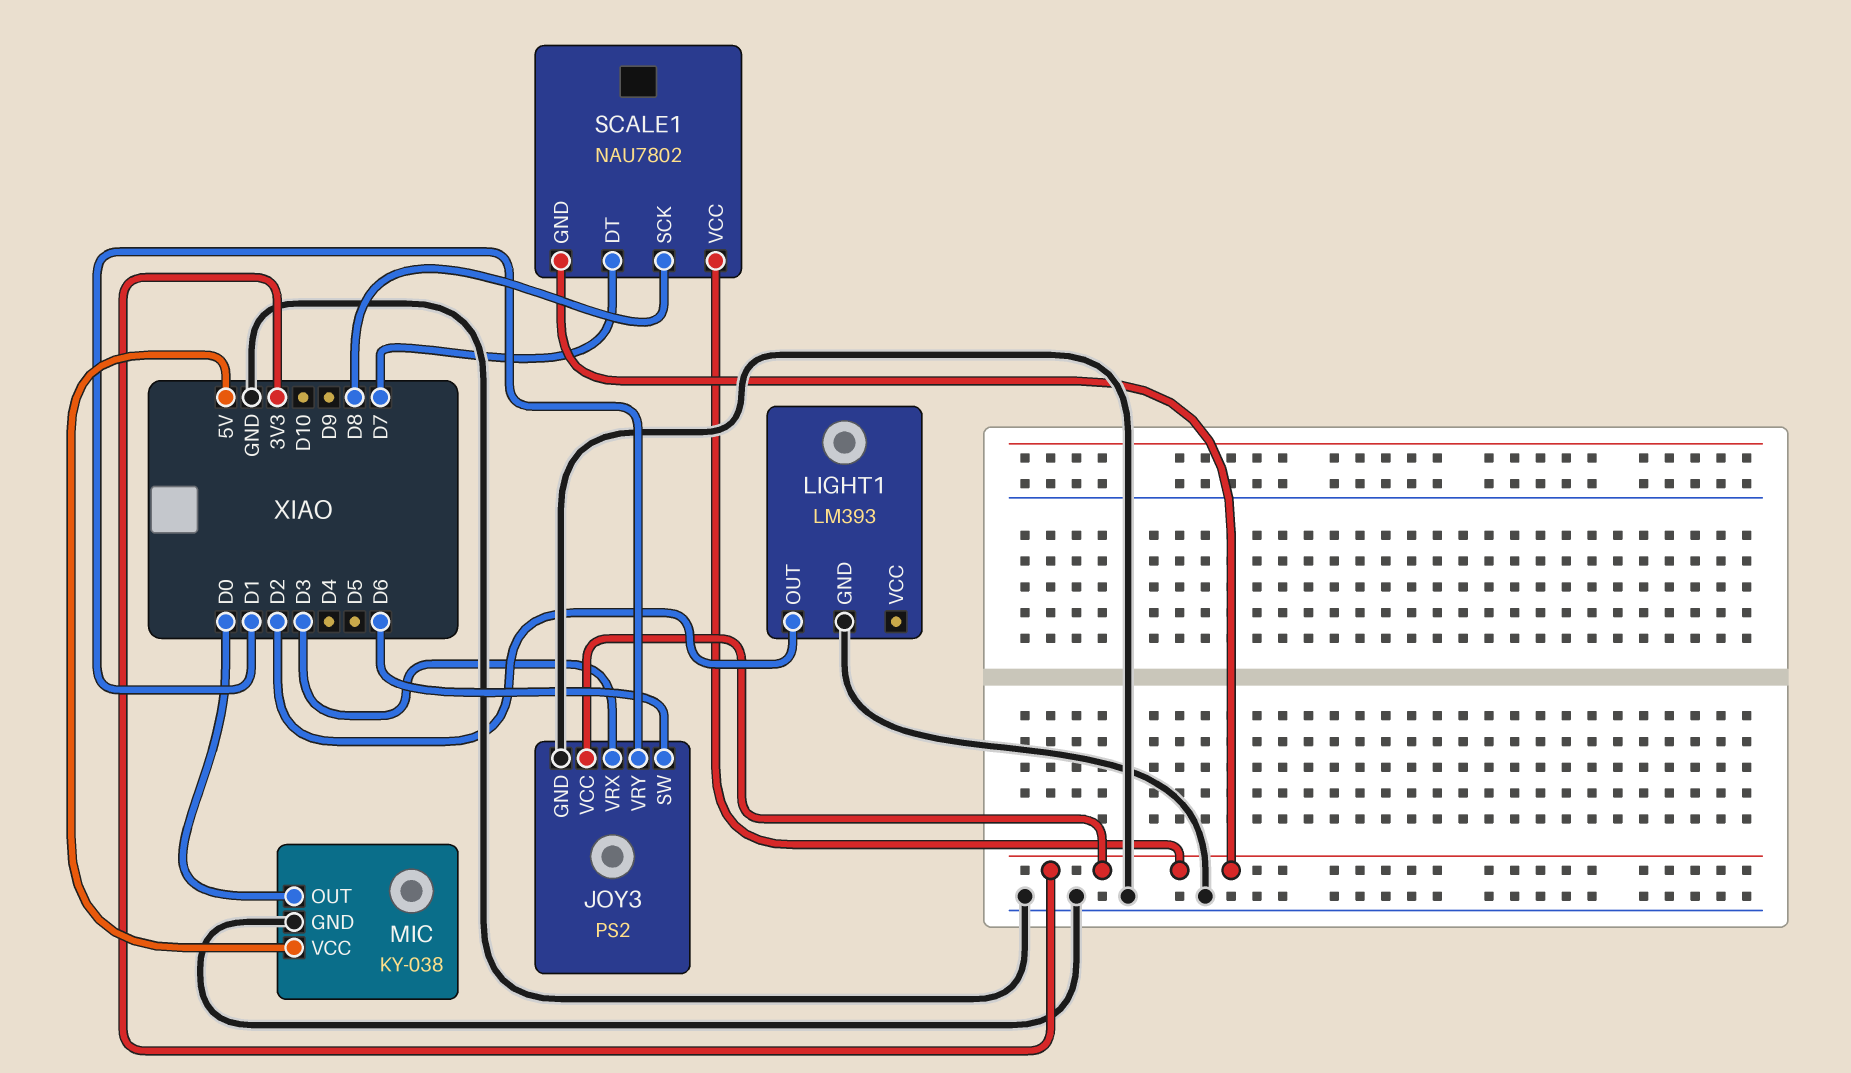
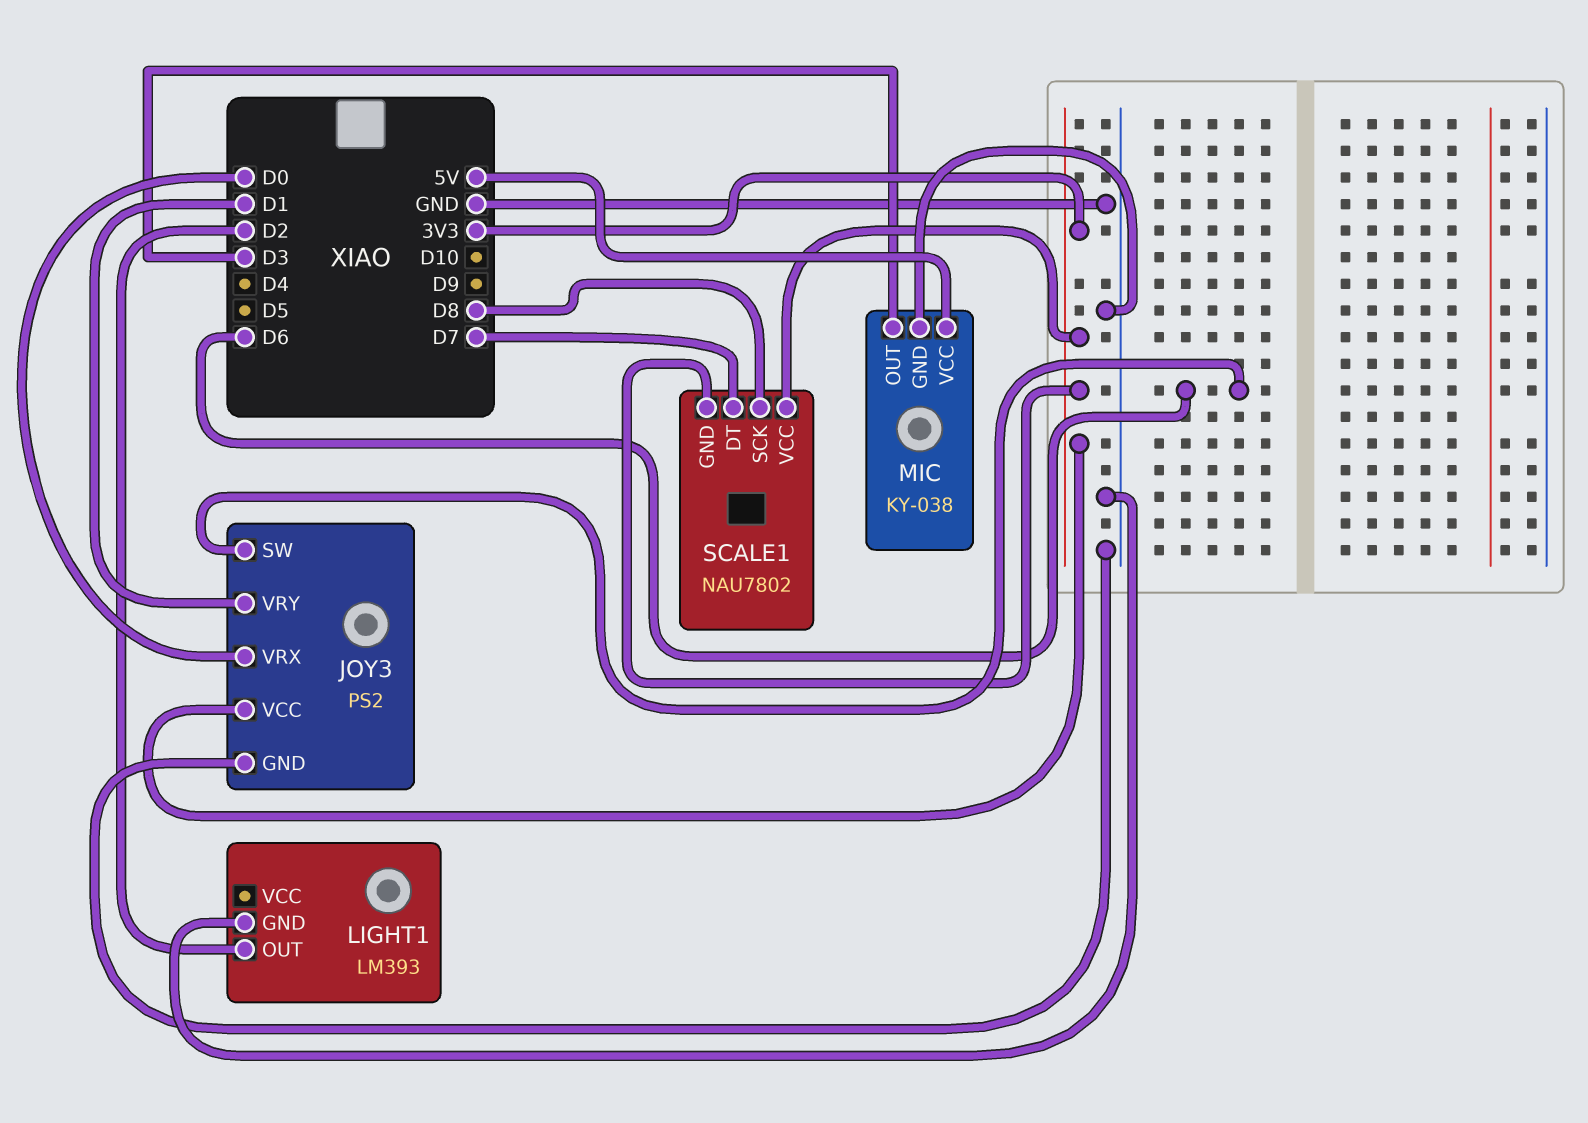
JOY3 pin VRX: D3 -> D0
MIC pin OUT: D0 -> D3

